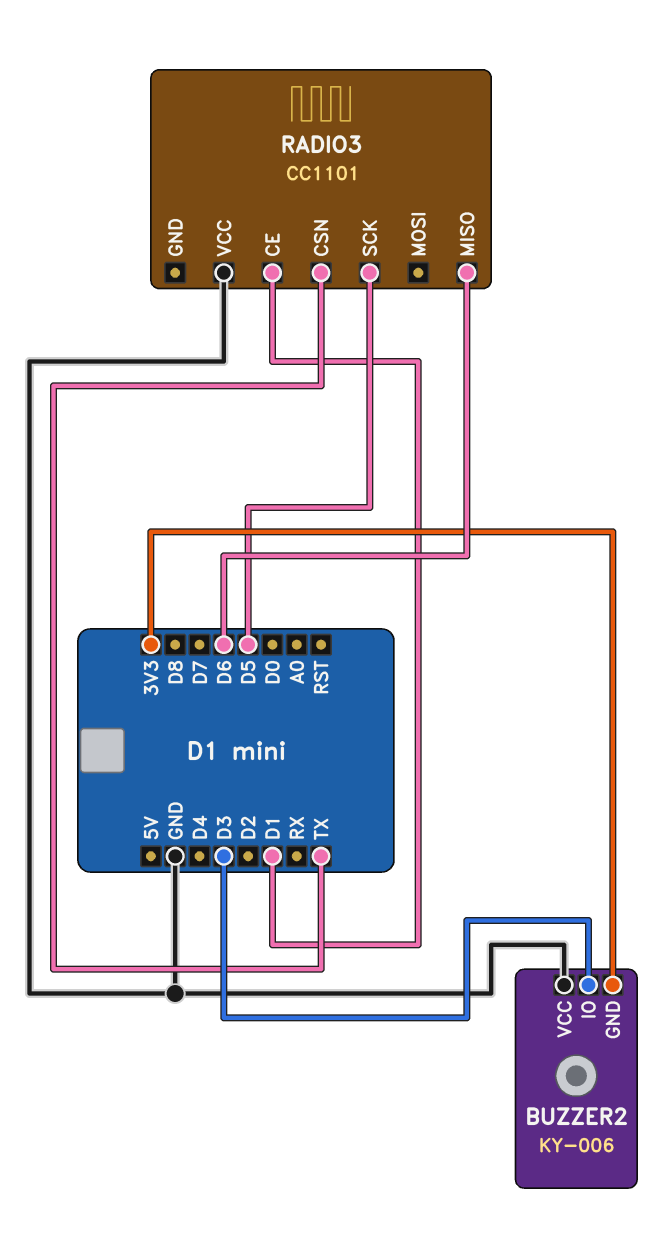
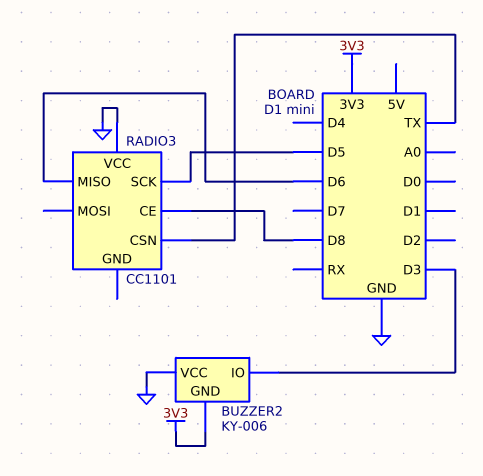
RADIO3 pin CE: D1 -> D8

